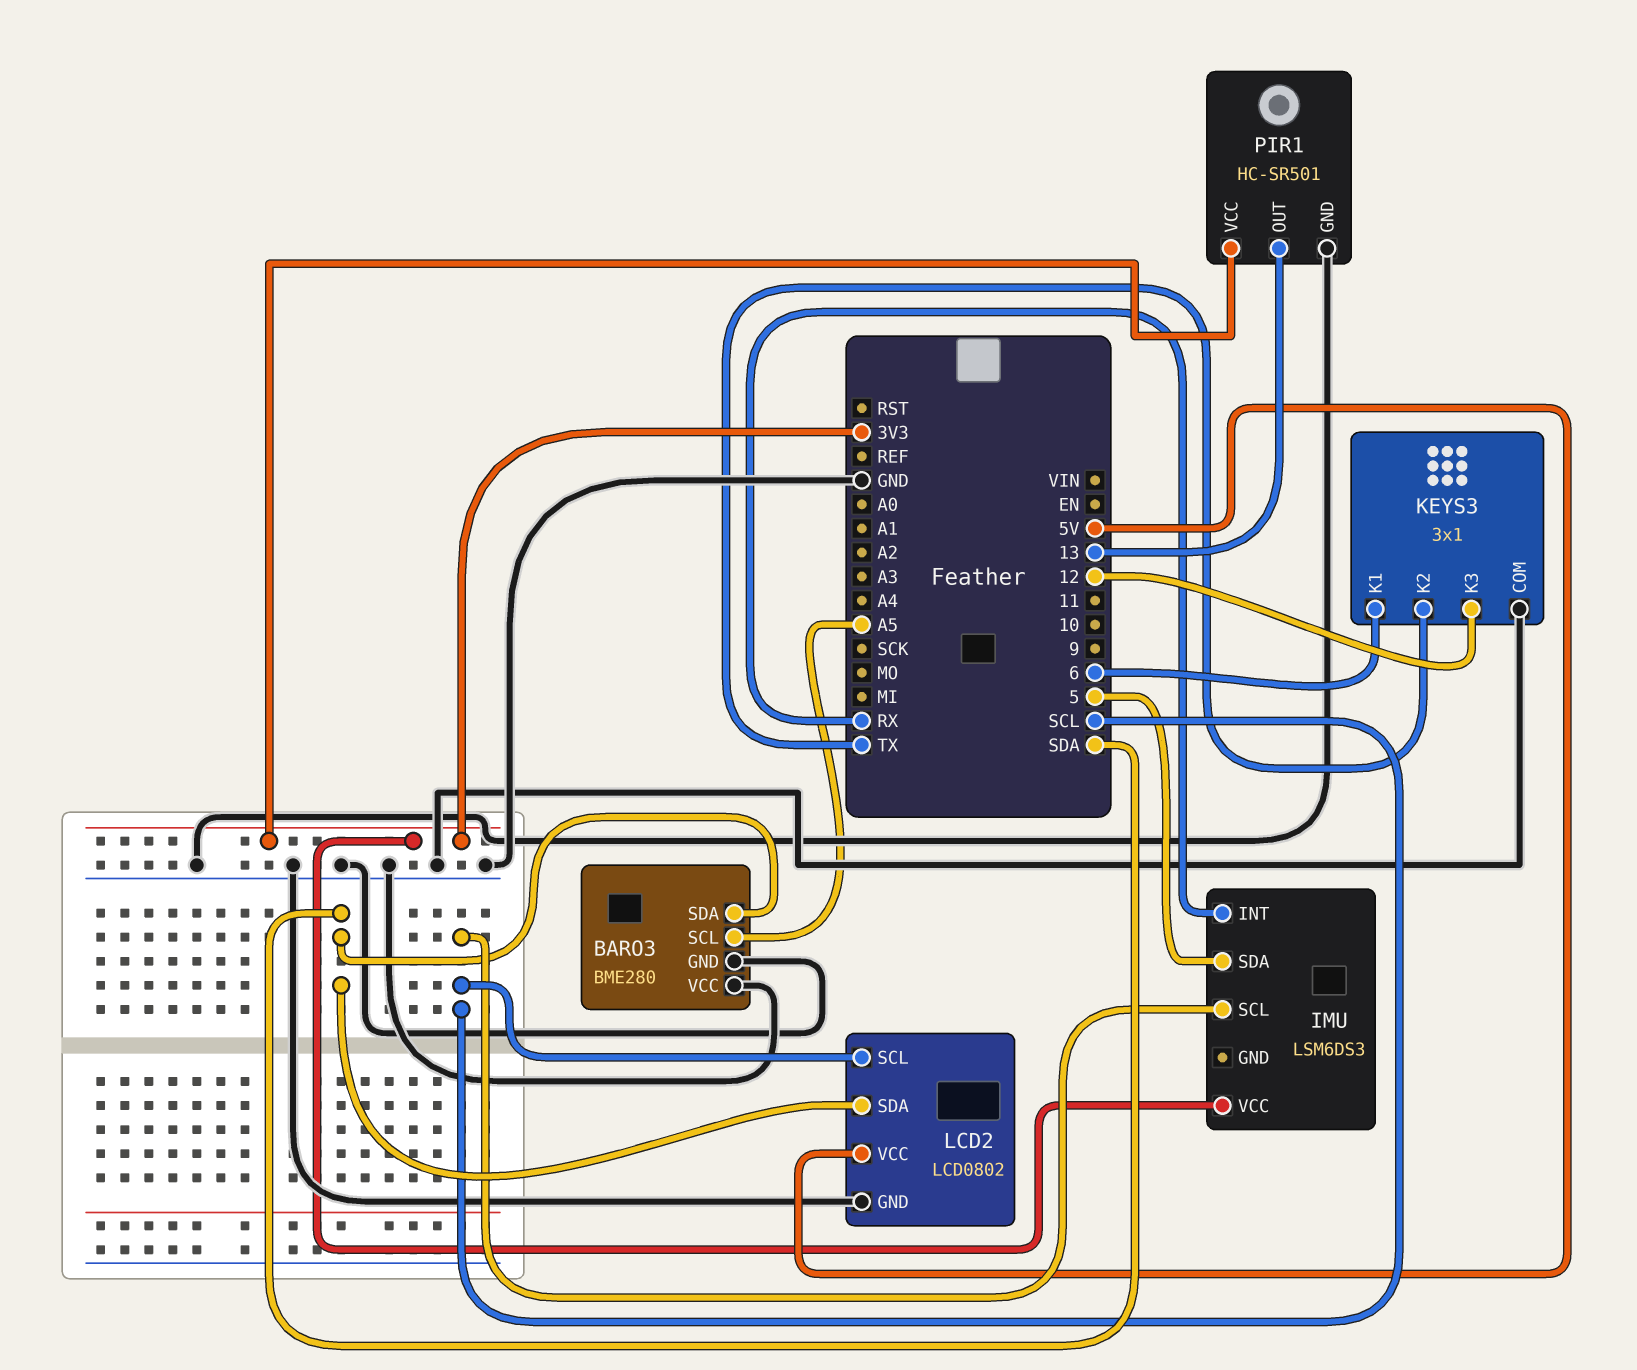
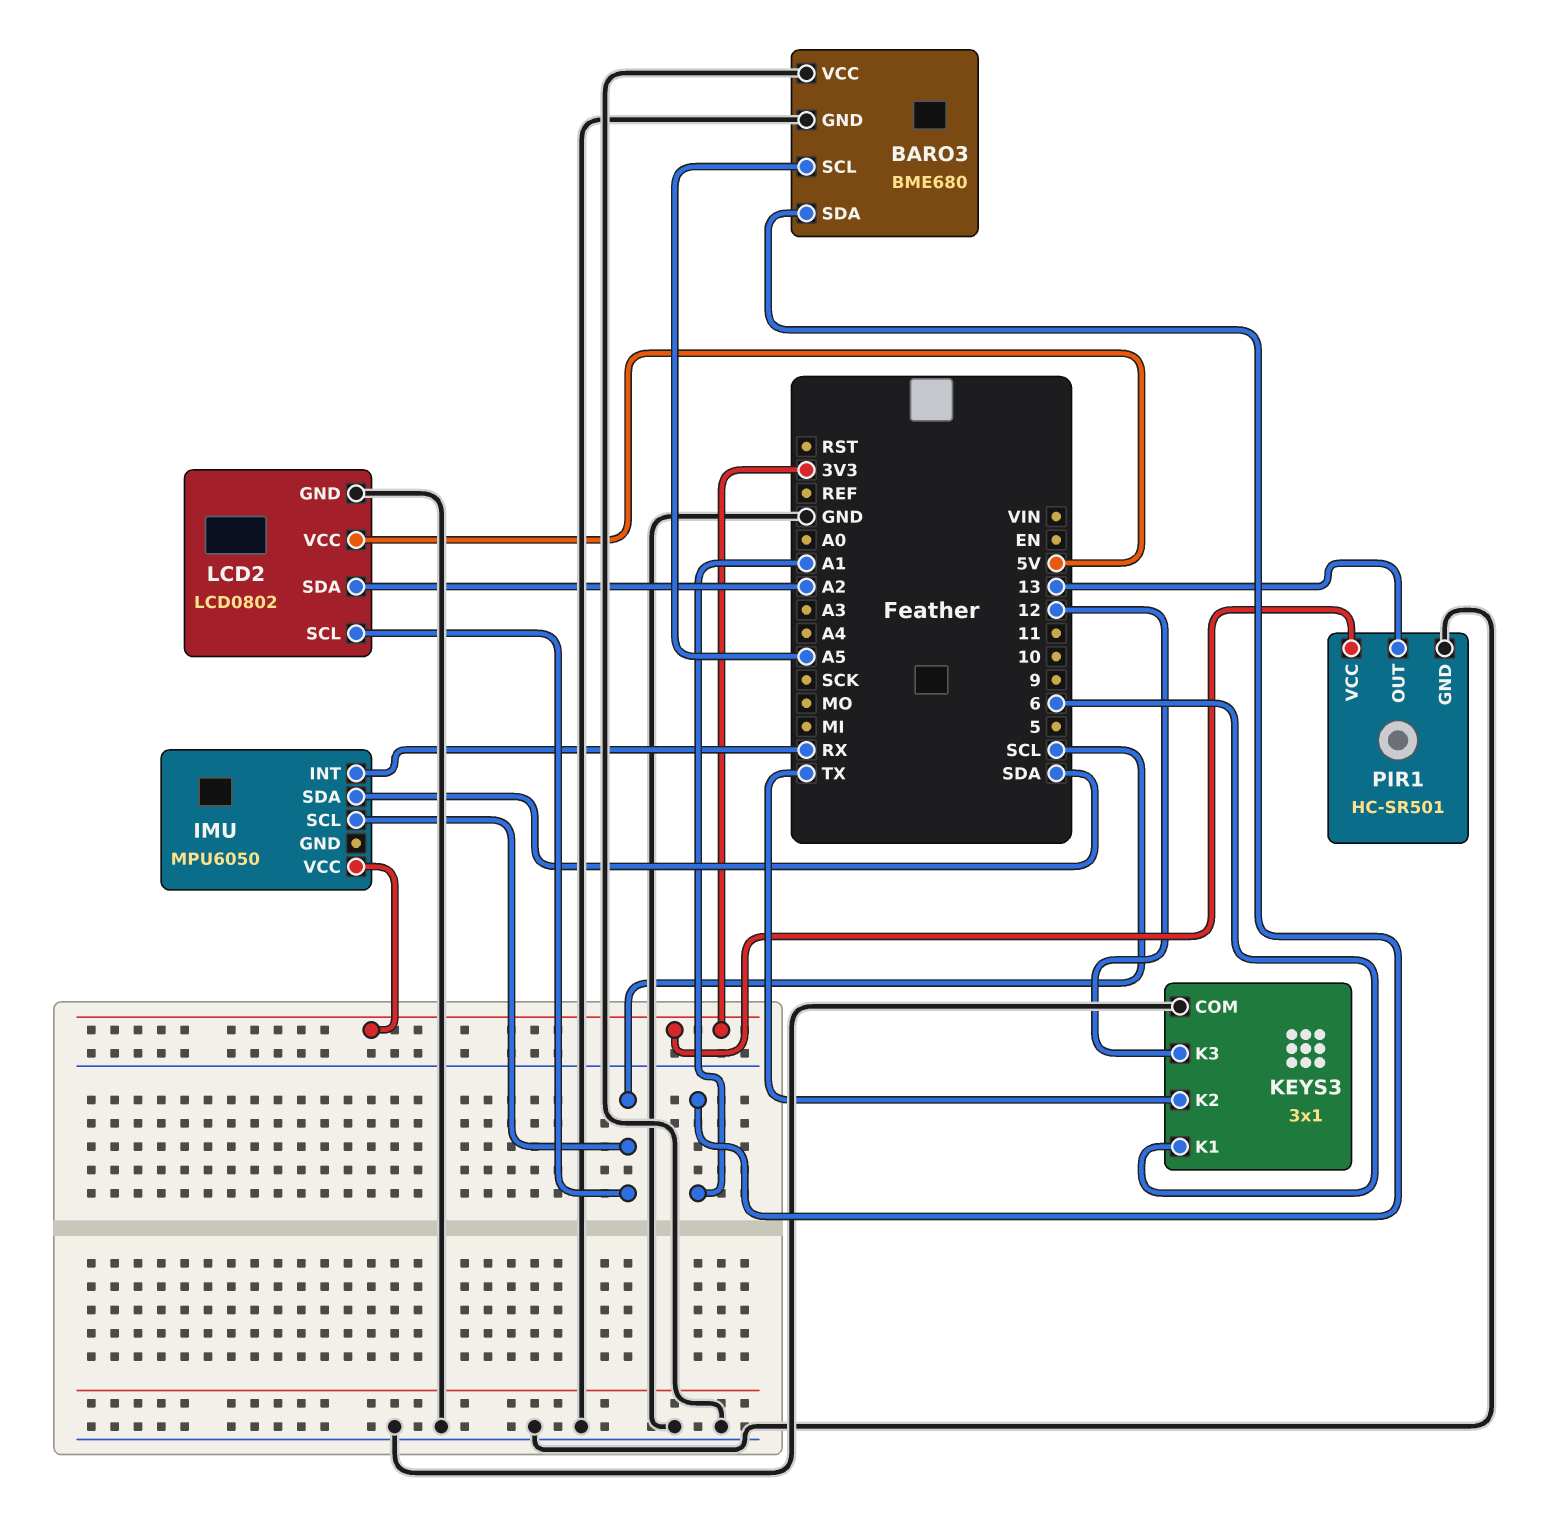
BARO3: BME280 -> BME680
BARO3 pin SDA: SDA -> A1
IMU: LSM6DS3 -> MPU6050
IMU pin SDA: 5 -> SDA
LCD2 pin SDA: SDA -> A2

